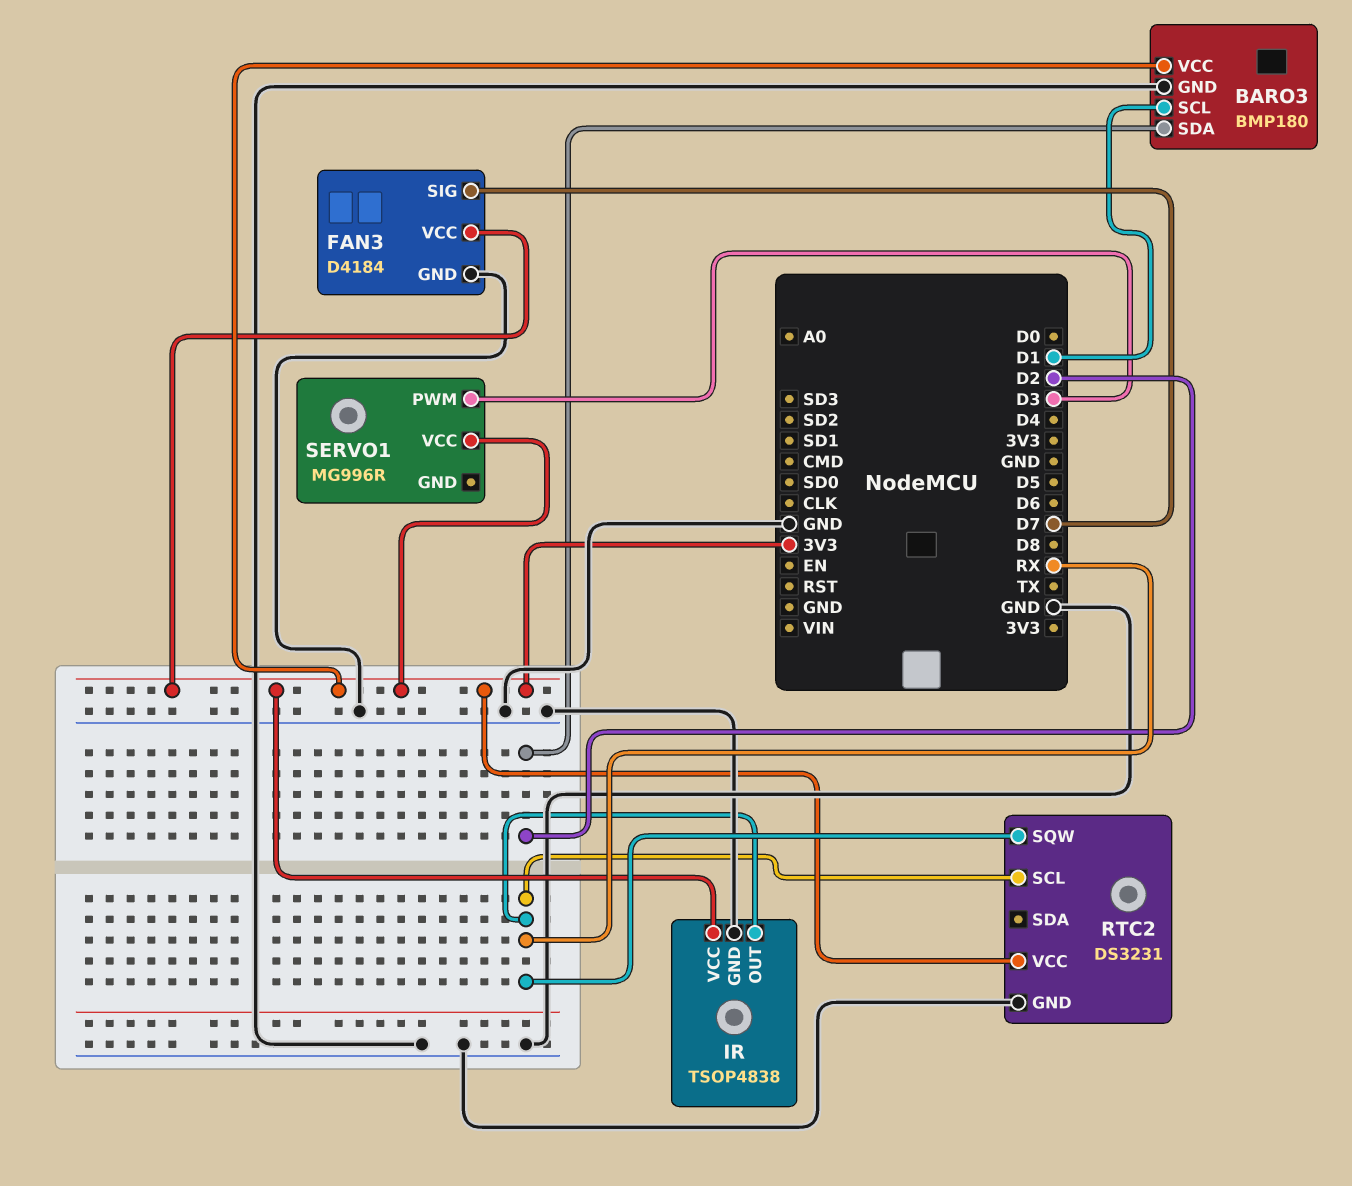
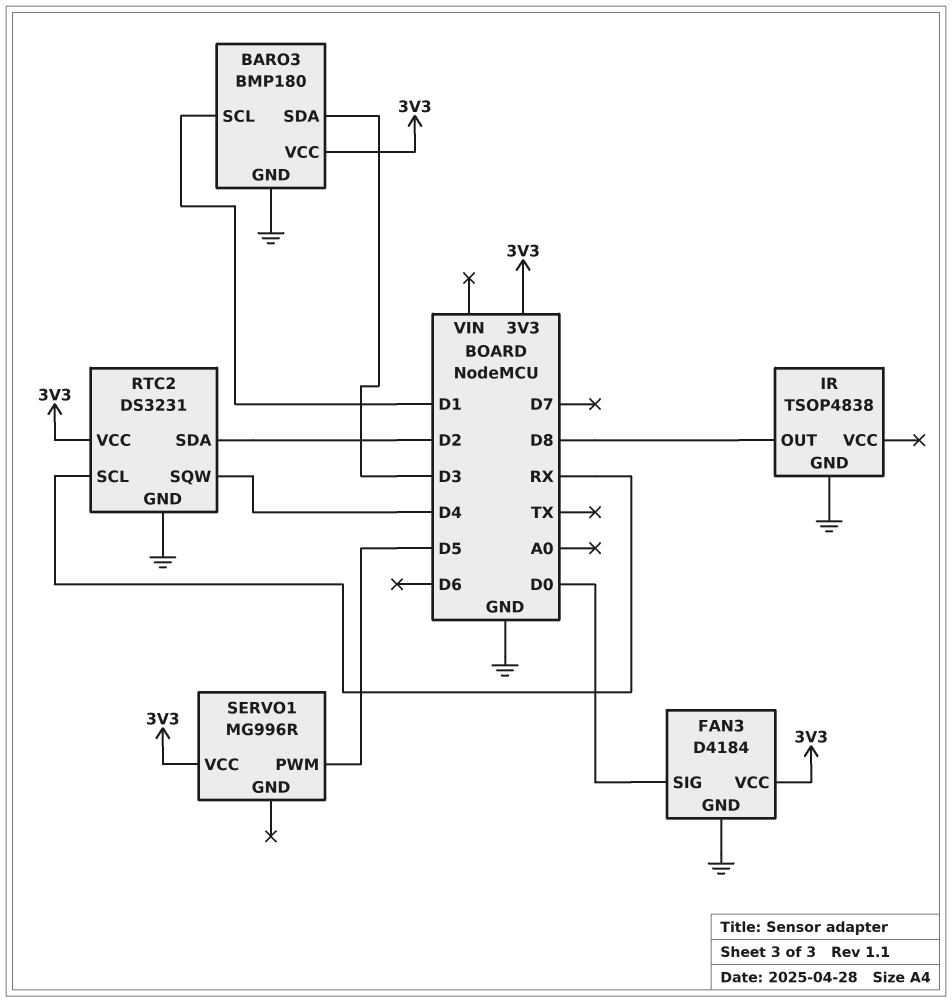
BARO3 pin SDA: D2 -> D3
FAN3 pin SIG: D7 -> D0
IR pin OUT: RX -> D8
IR pin VCC: 3V3 -> none
RTC2 pin SDA: none -> D2
RTC2 pin SQW: RX -> D4
SERVO1 pin PWM: D3 -> D5

